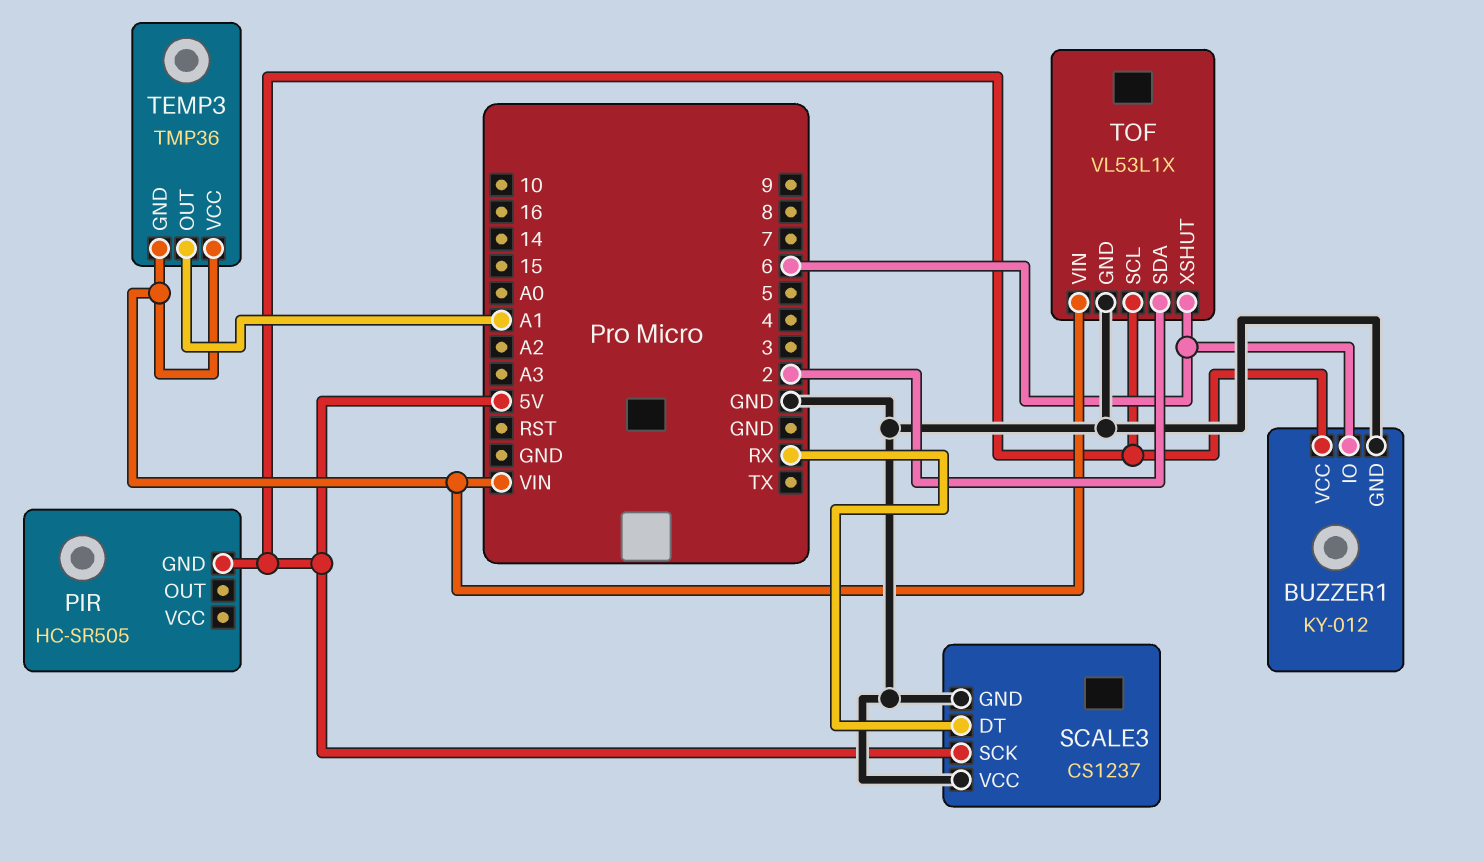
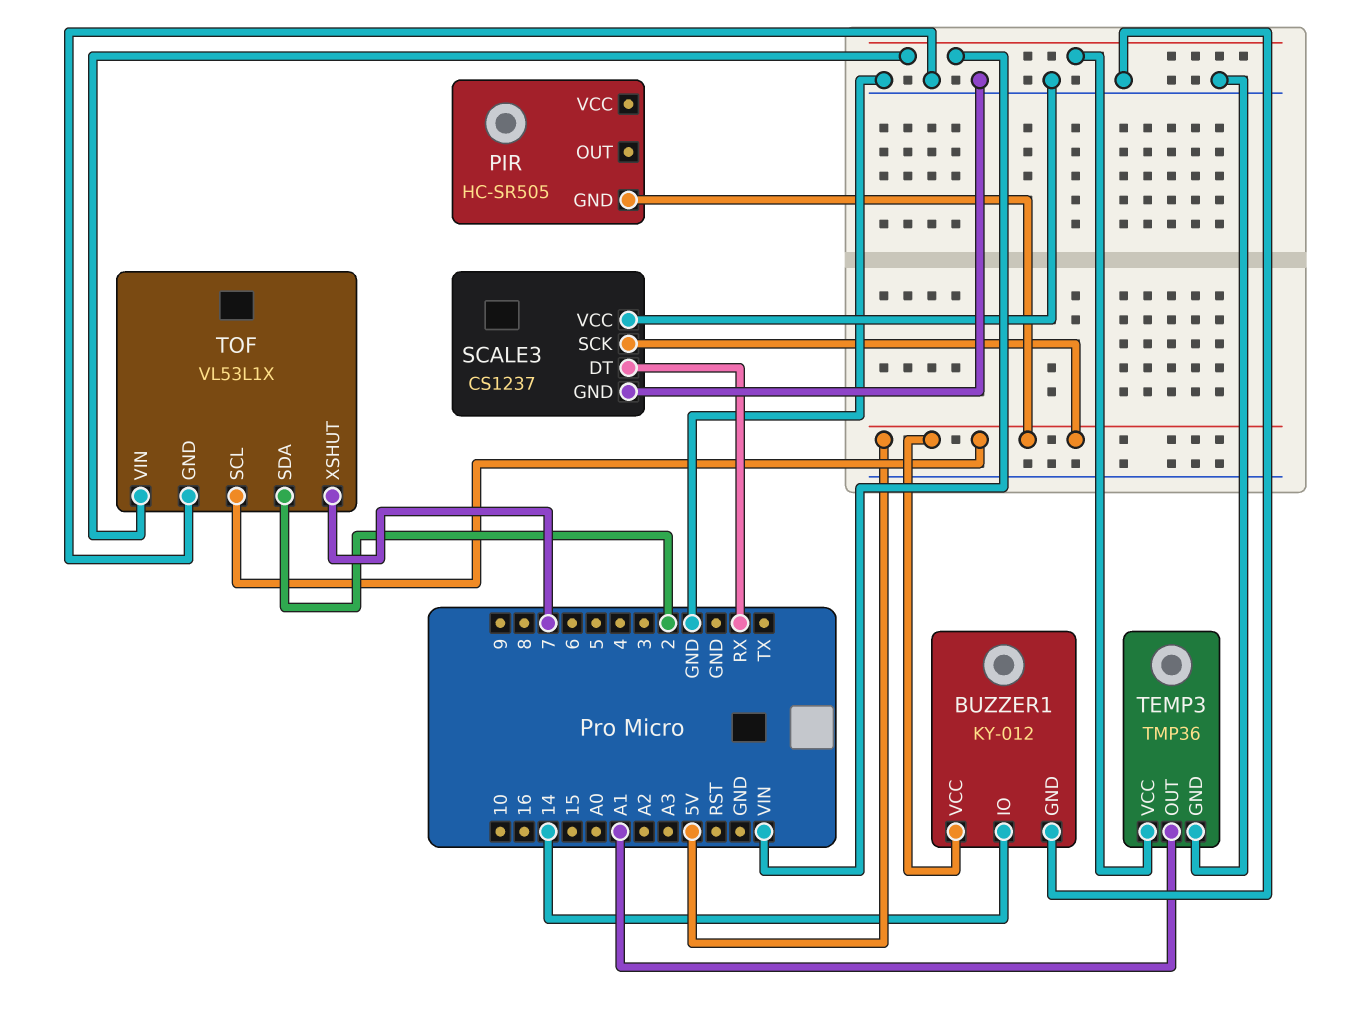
BUZZER1 pin IO: 6 -> 14
TEMP3 pin GND: VIN -> GND
TOF pin XSHUT: 6 -> 7

